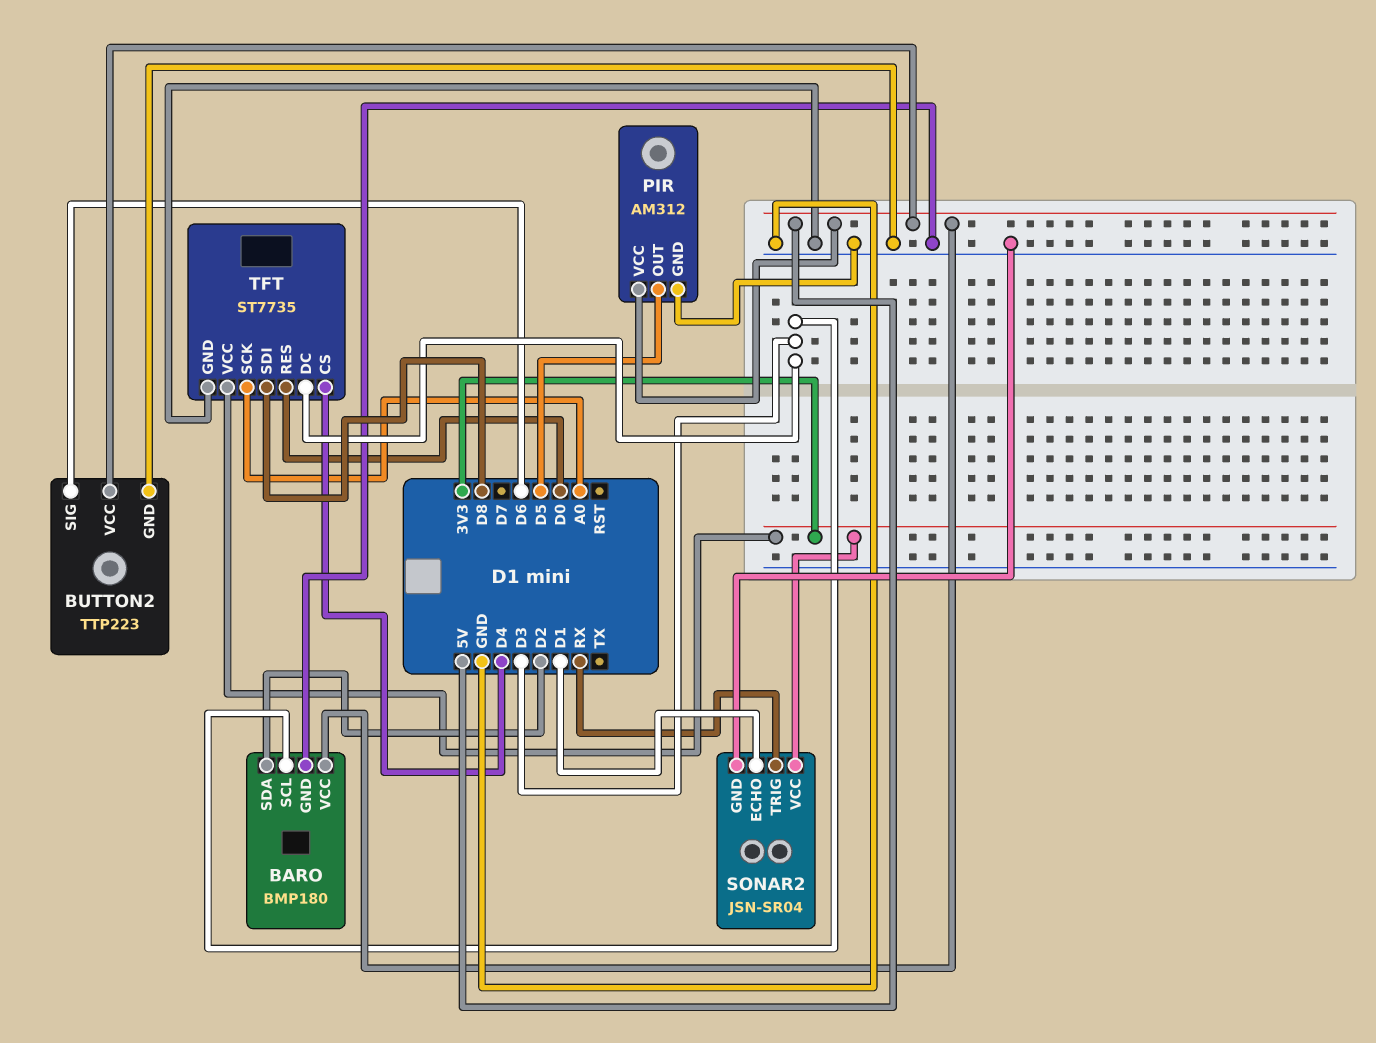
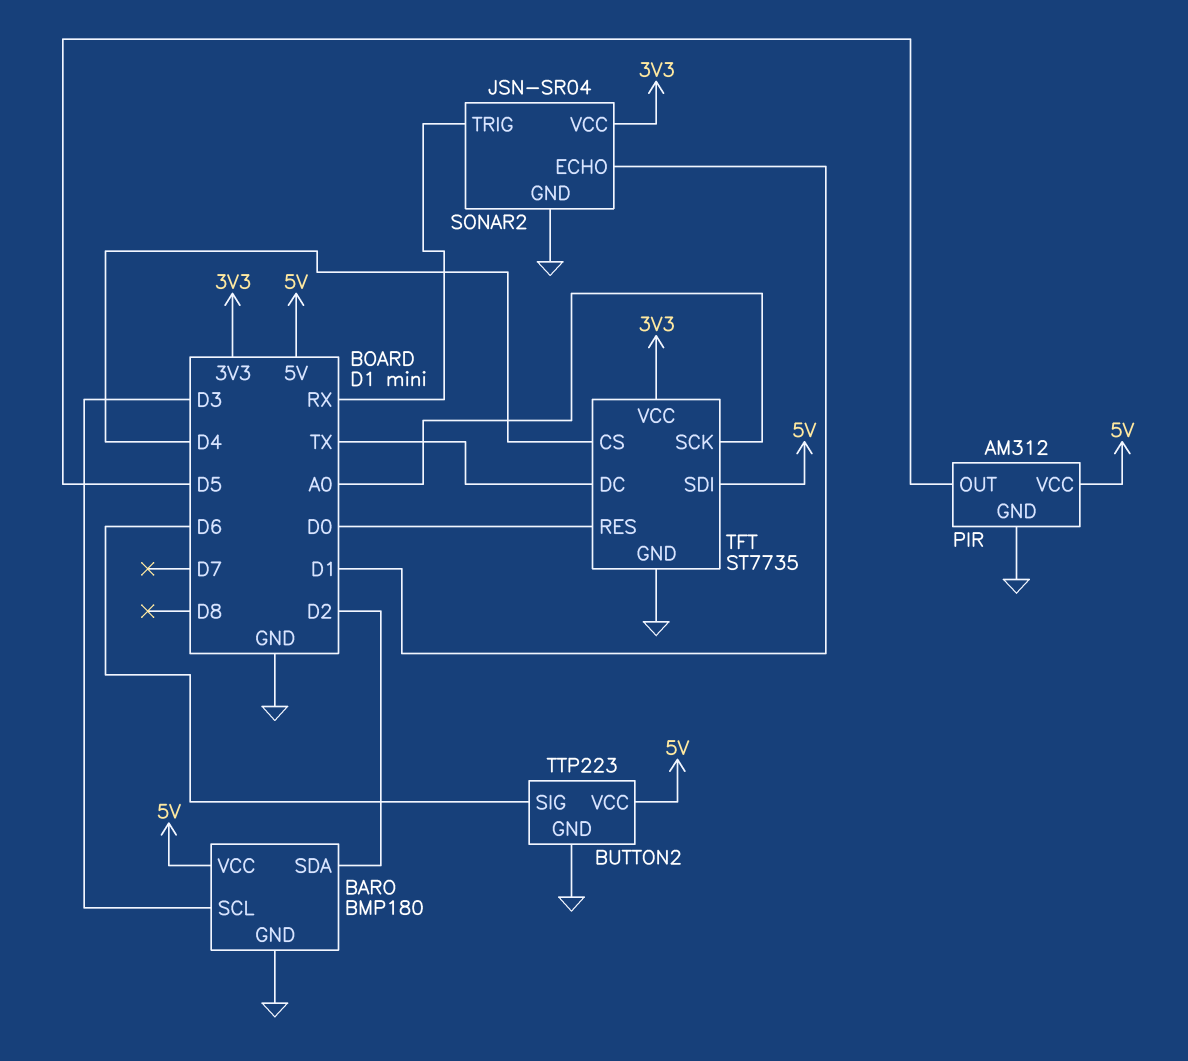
TFT pin DC: D3 -> TX
TFT pin SDI: D8 -> 5V

